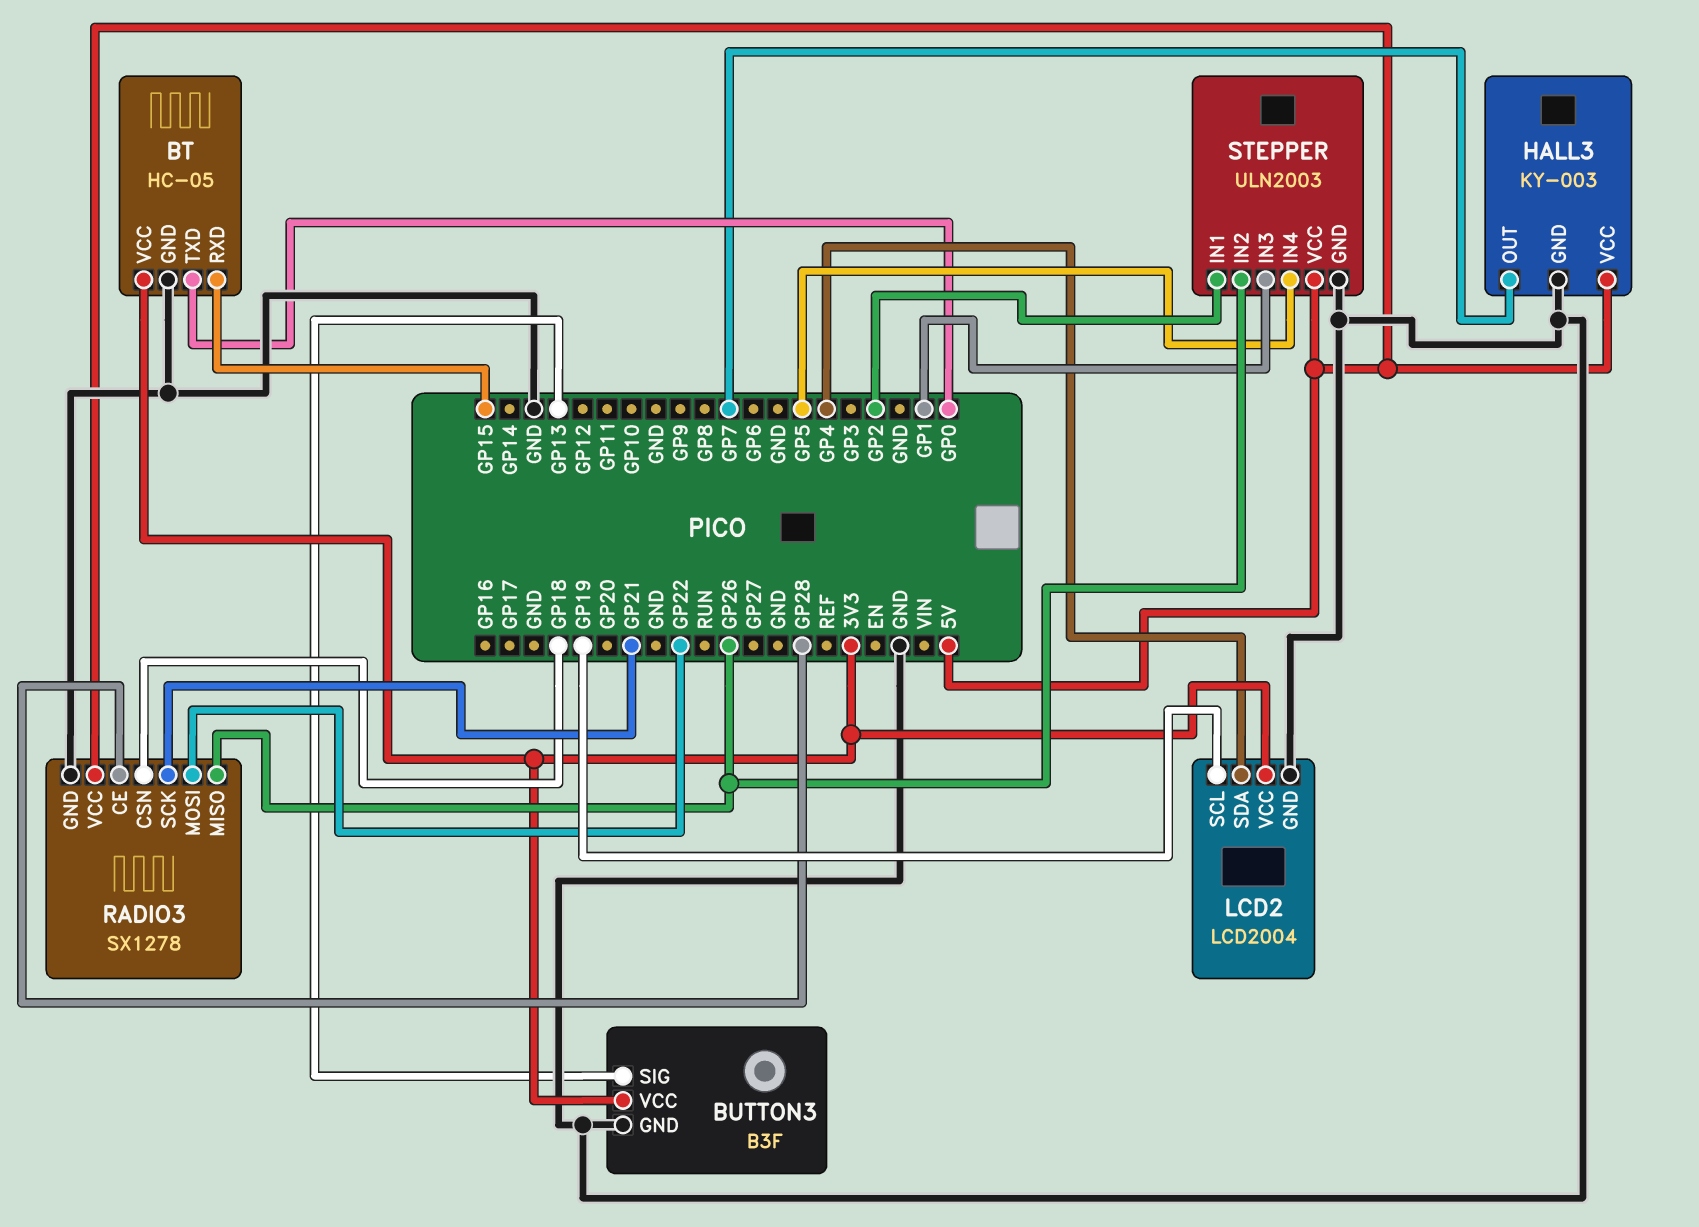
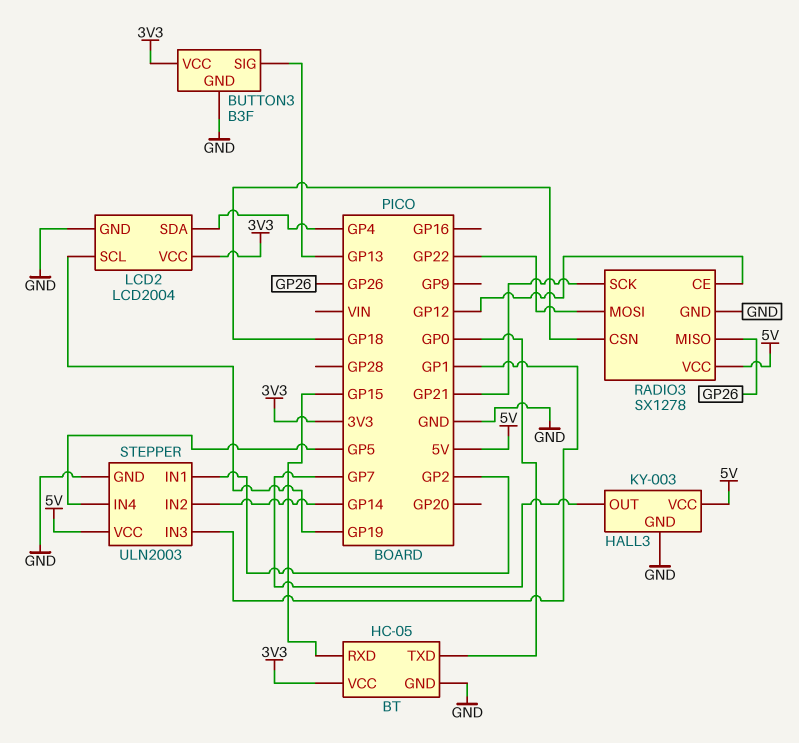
RADIO3 pin CE: GP28 -> GP12
STEPPER pin IN2: GP26 -> GP14

